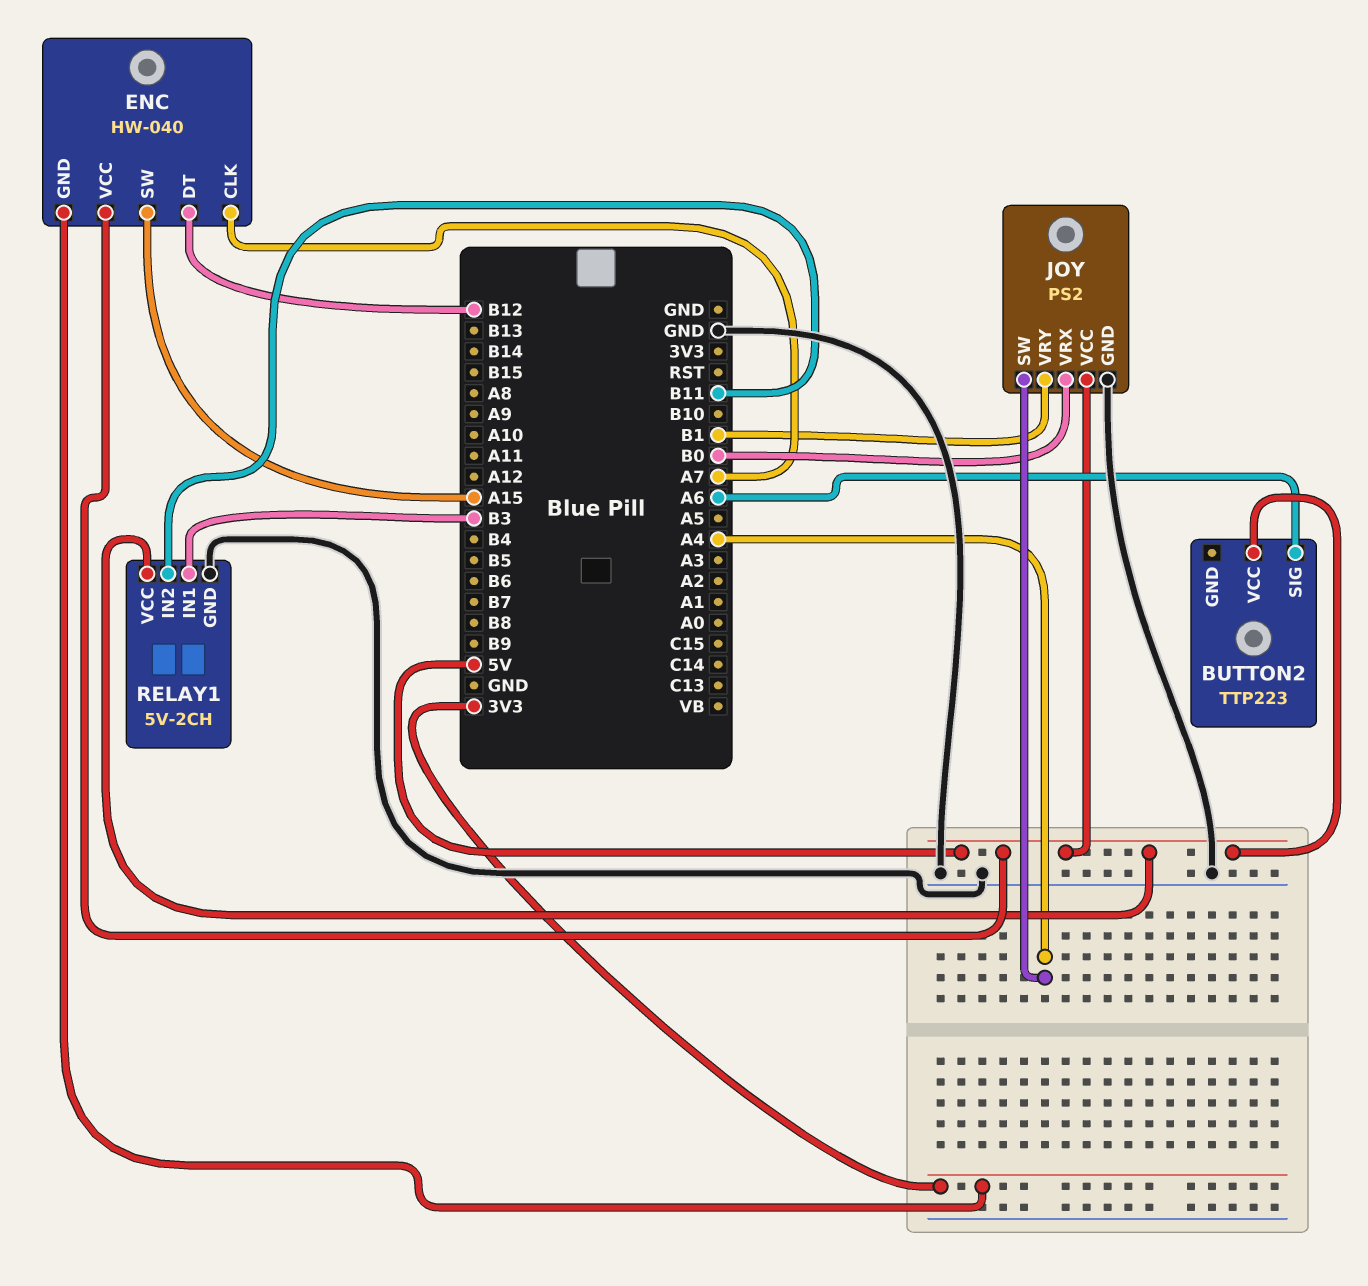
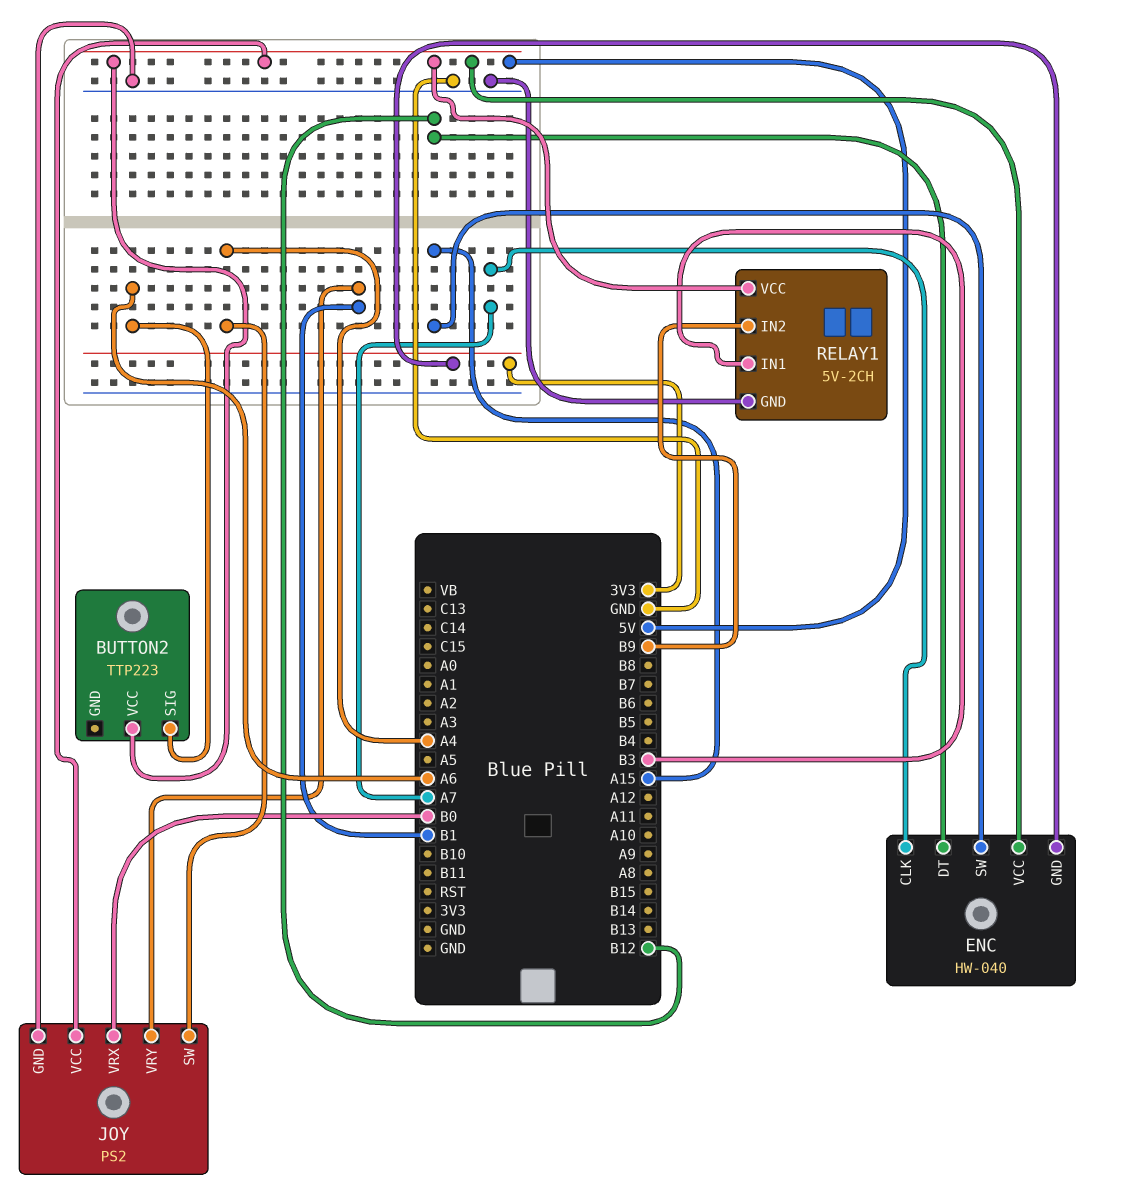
RELAY1 pin IN2: B11 -> B9

